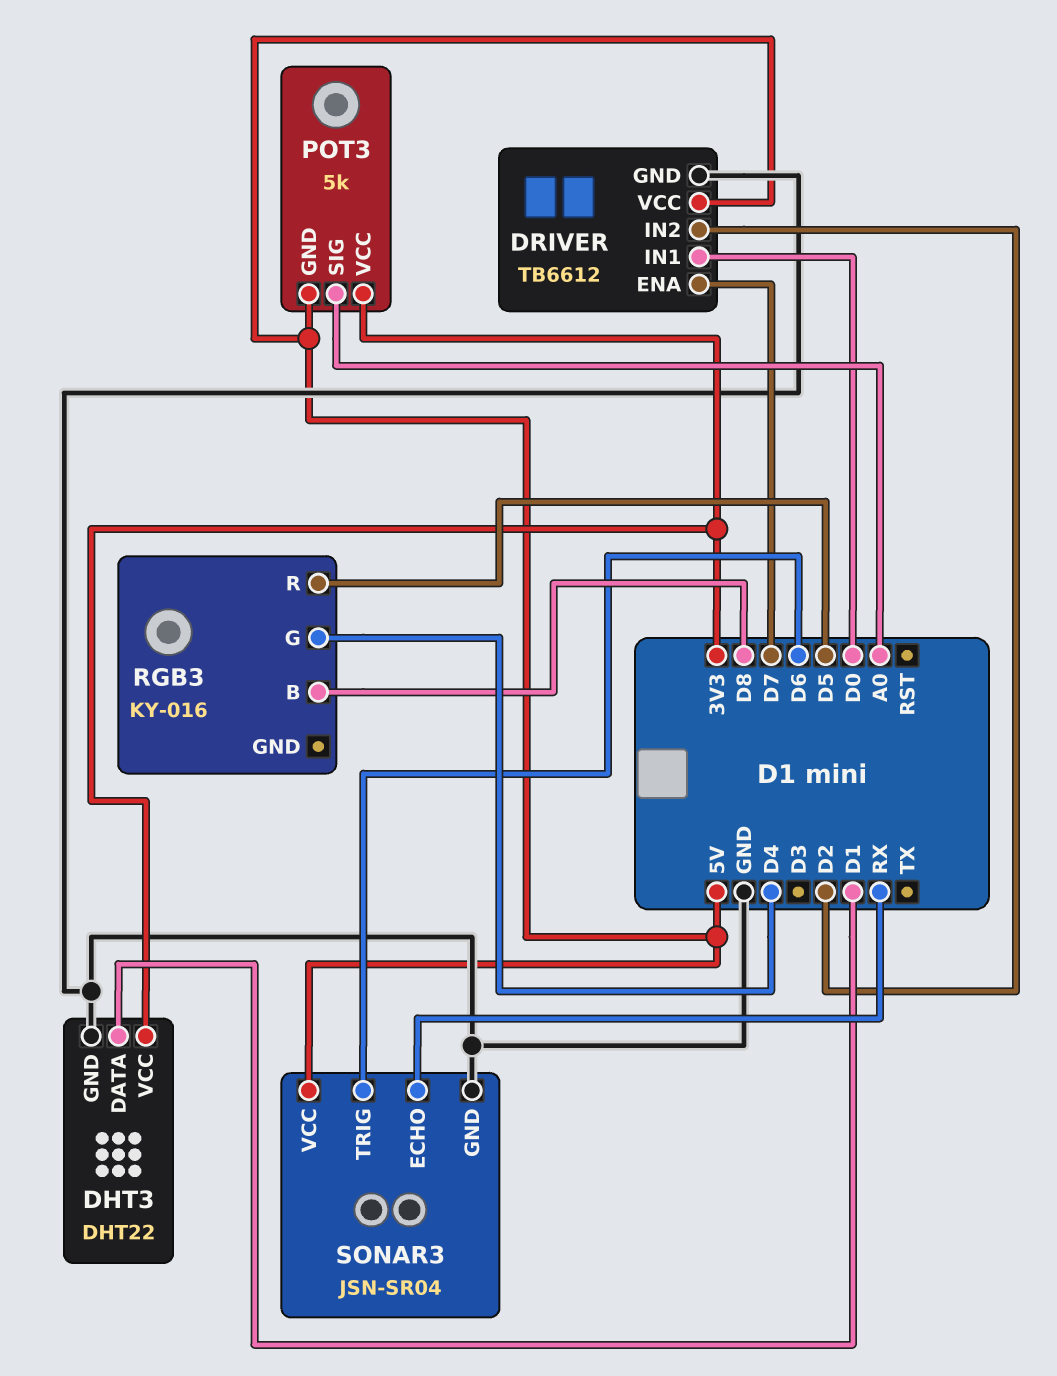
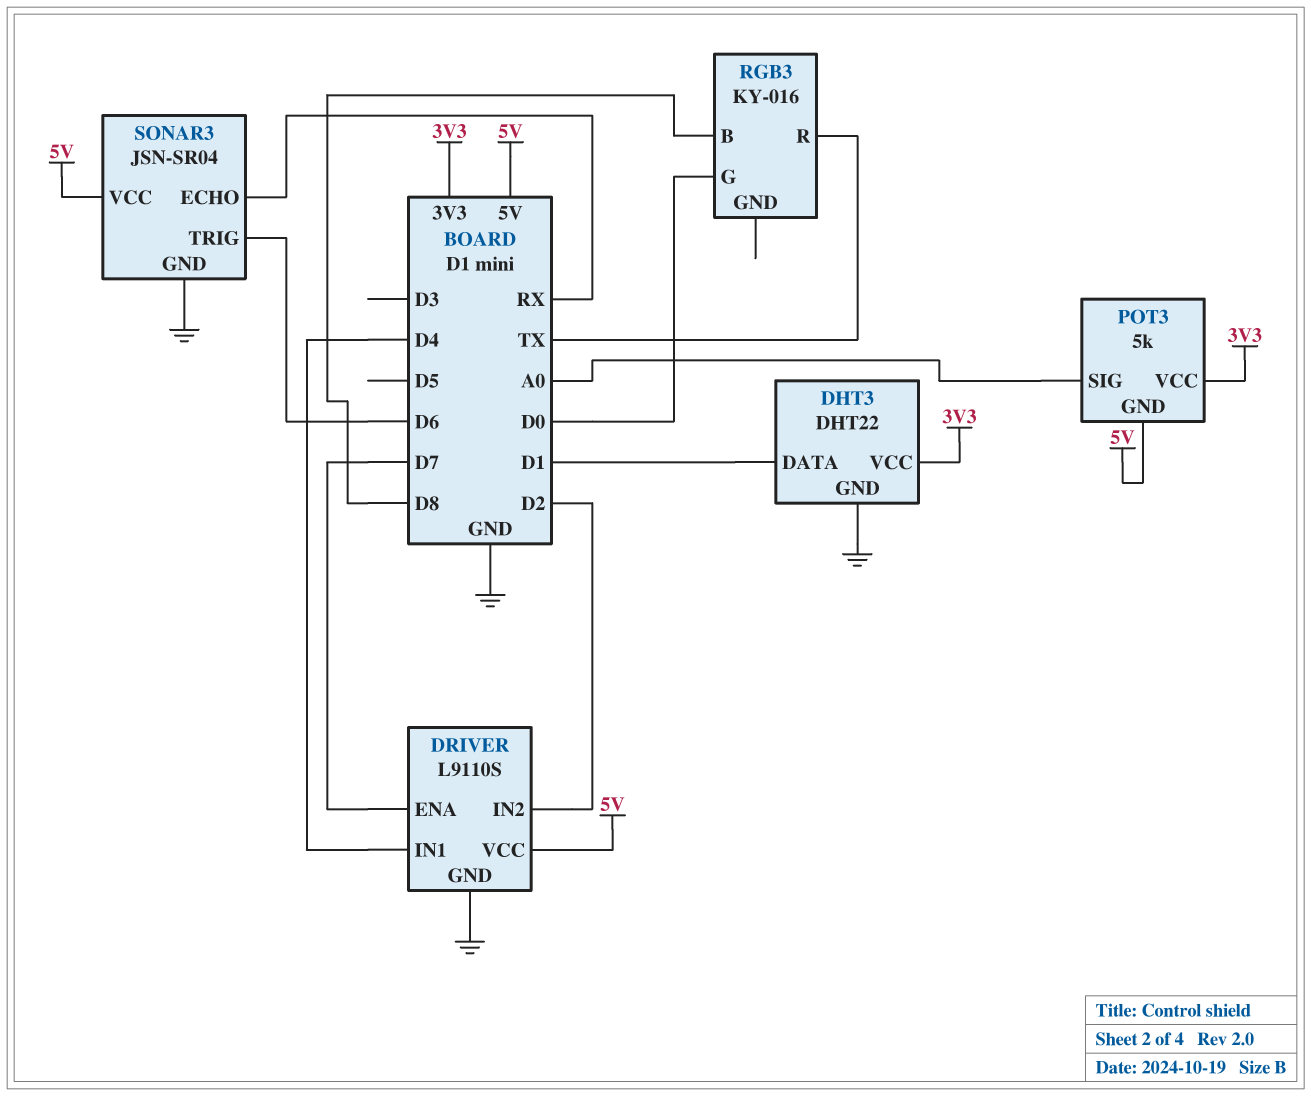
DRIVER: TB6612 -> L9110S
DRIVER pin IN1: D0 -> D4
RGB3 pin G: D4 -> D0
RGB3 pin R: D5 -> TX

